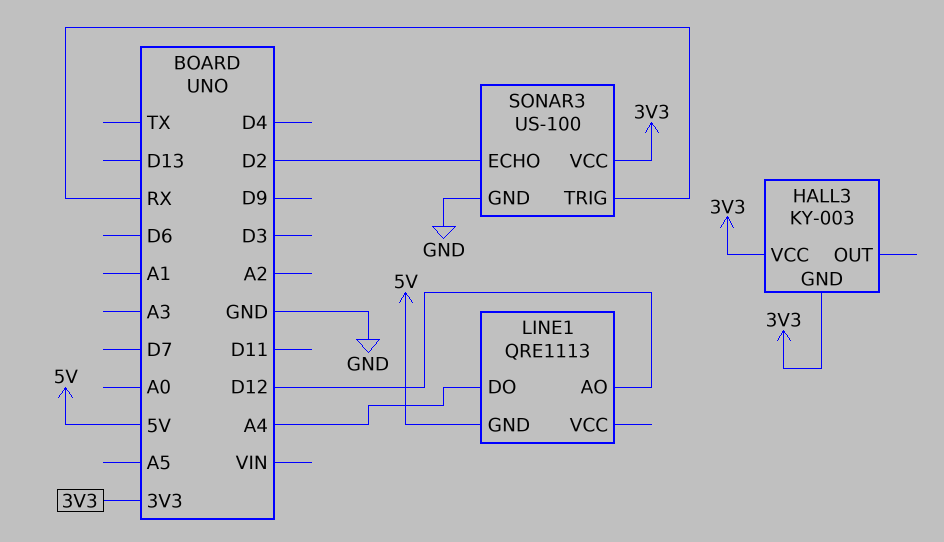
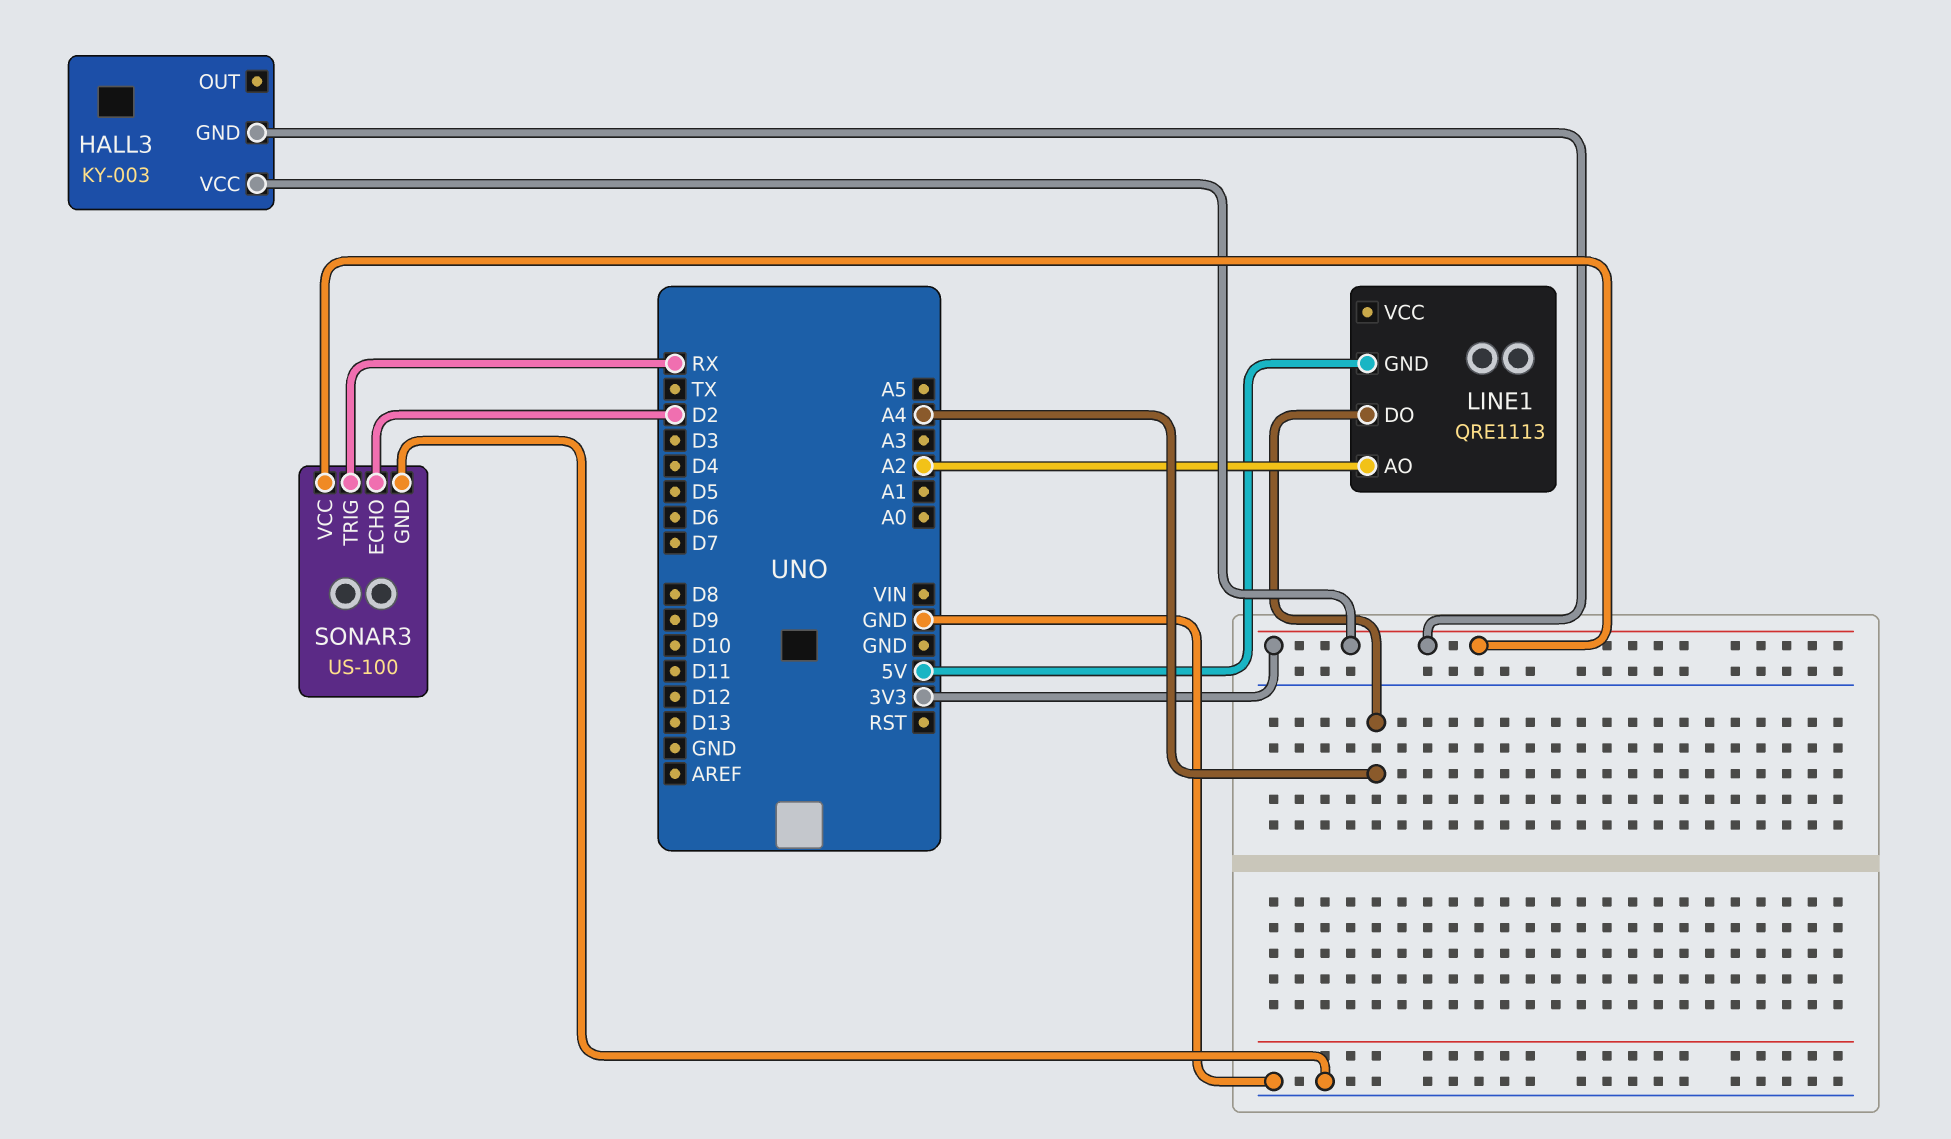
LINE1 pin AO: D12 -> A2

